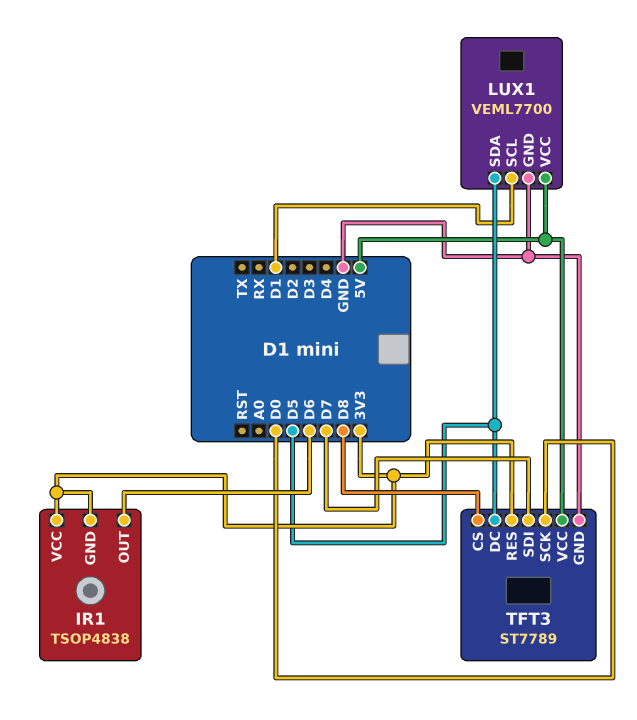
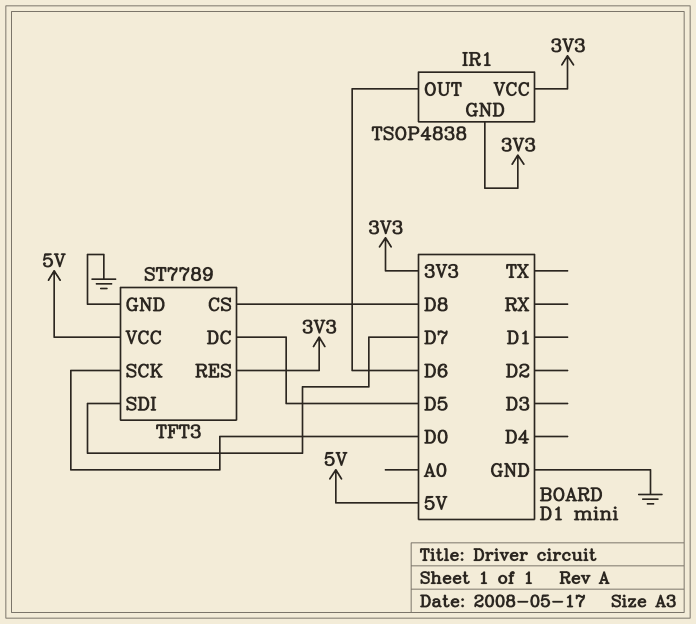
LUX1: VEML7700 -> none
LUX1 pin GND: GND -> none
LUX1 pin SCL: D1 -> none
LUX1 pin SDA: D5 -> none
LUX1 pin VCC: 5V -> none

